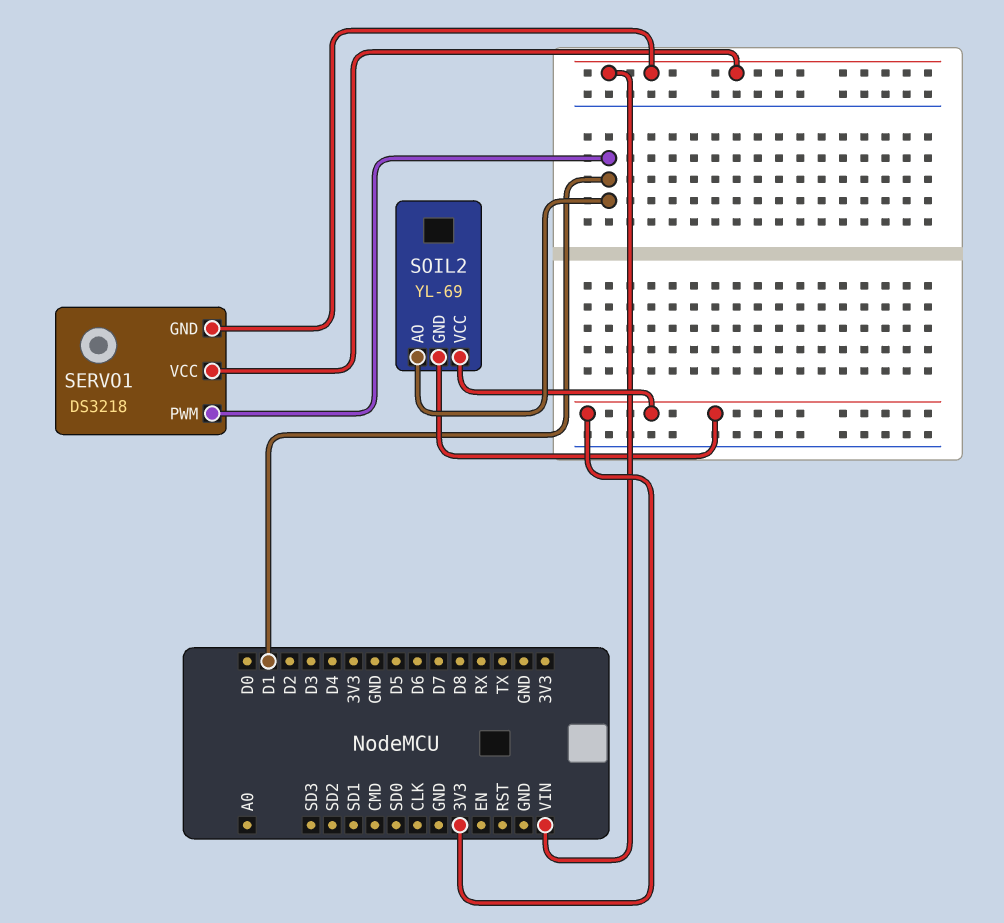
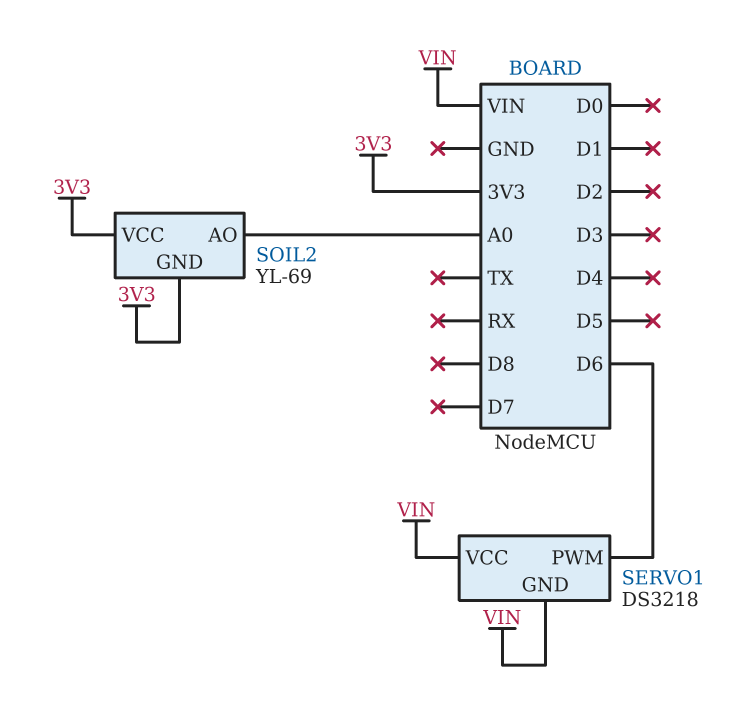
SERVO1 pin PWM: D1 -> D6
SOIL2 pin AO: D1 -> A0

